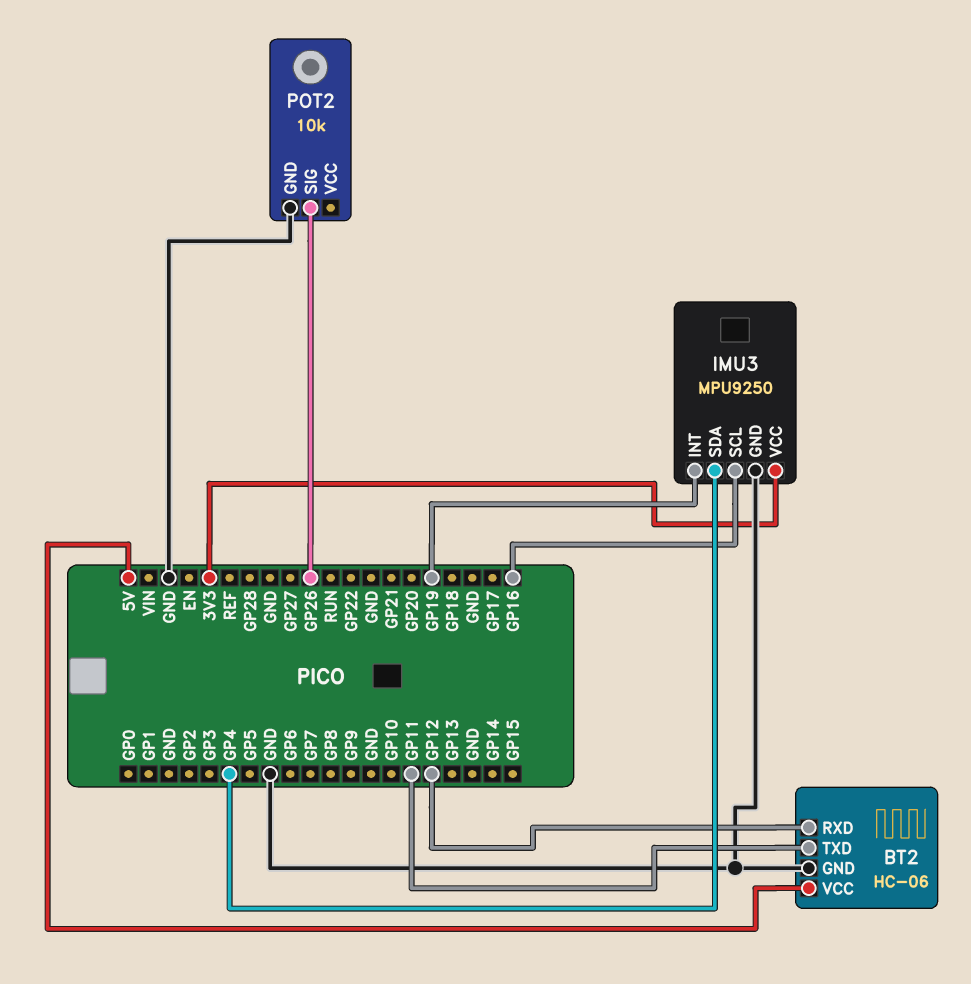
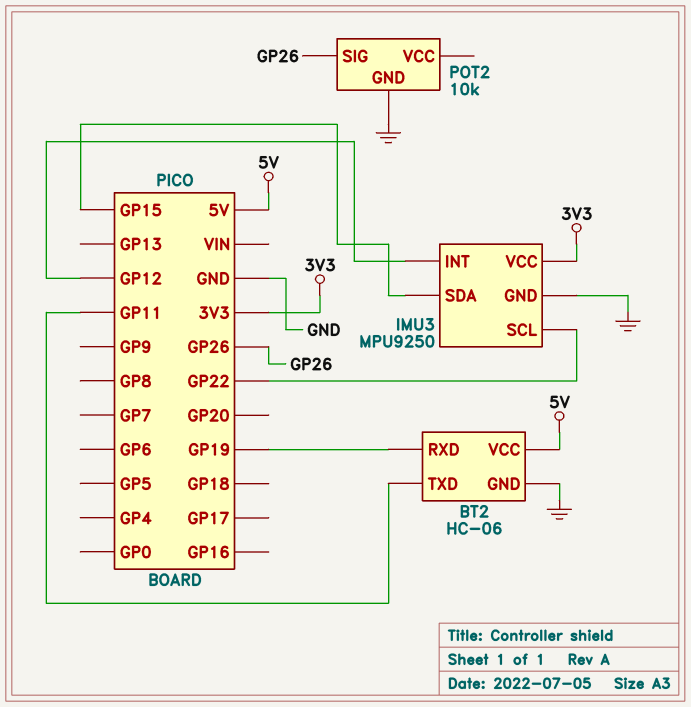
BT2 pin RXD: GP12 -> GP19
IMU3 pin INT: GP19 -> GP12
IMU3 pin SCL: GP16 -> GP22
IMU3 pin SDA: GP4 -> GP15

